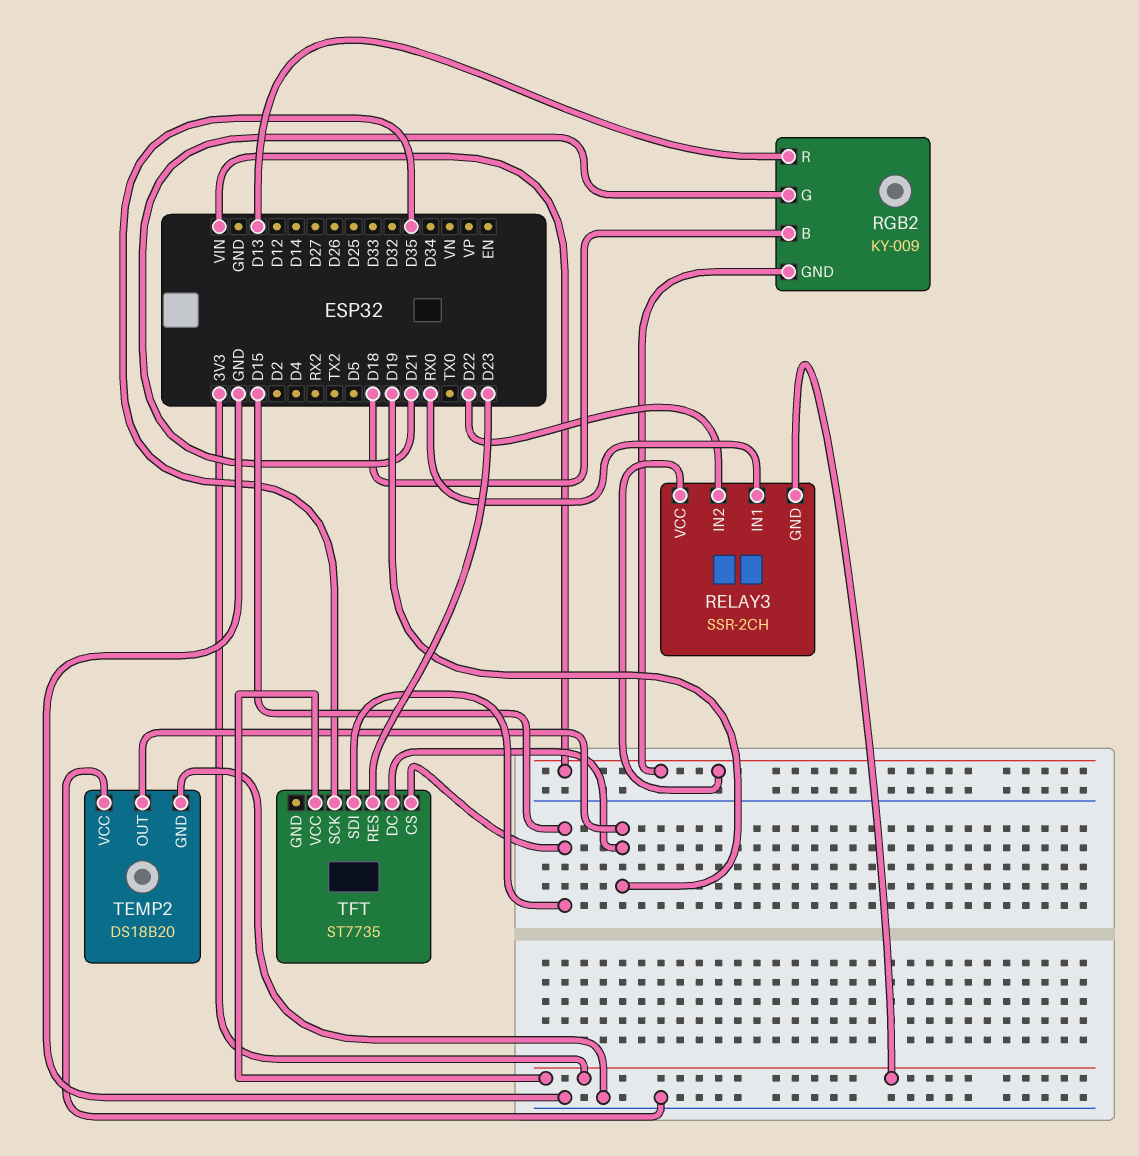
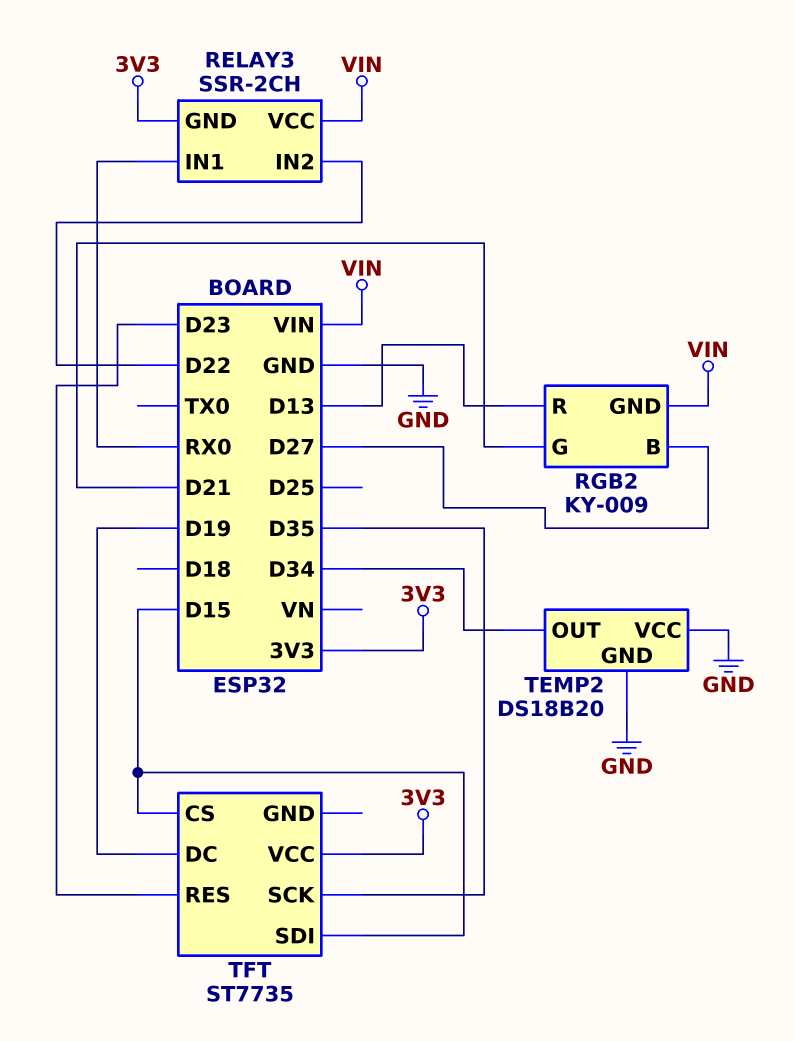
RGB2 pin B: D18 -> D27
TEMP2 pin OUT: D19 -> D34

